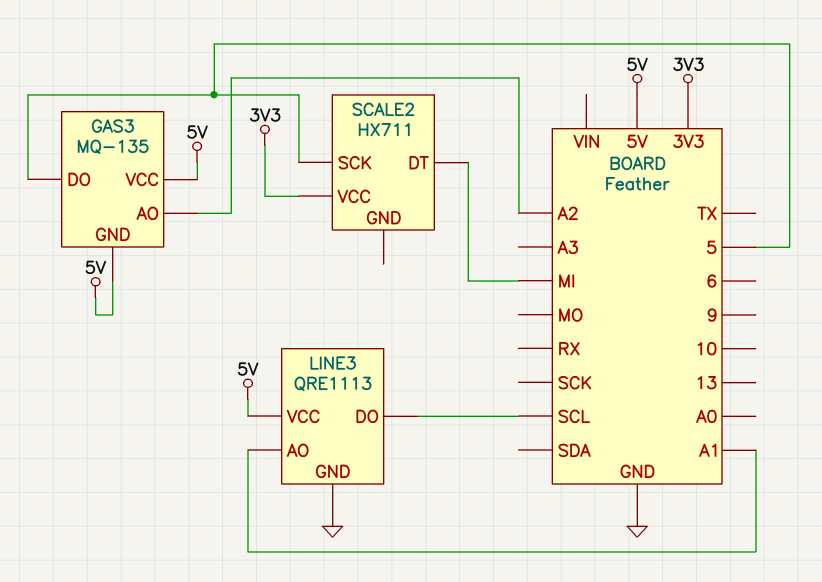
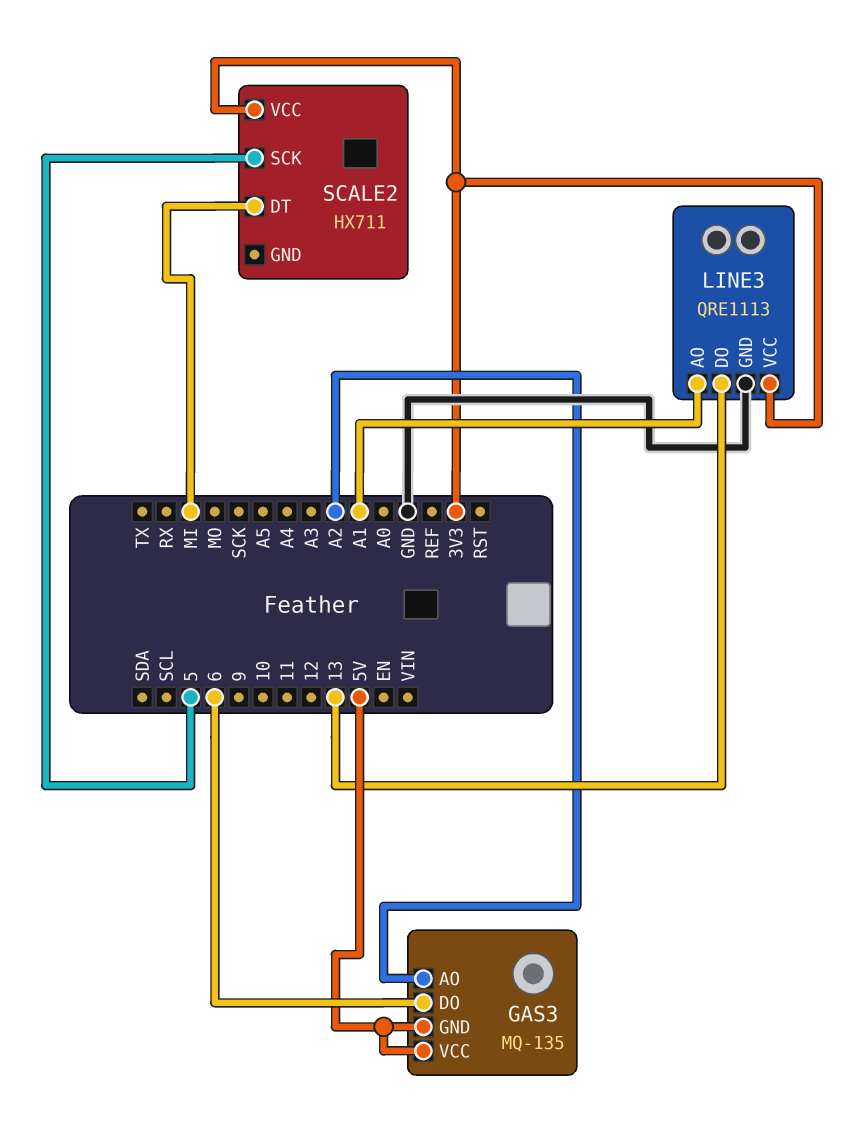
GAS3 pin DO: 5 -> 6
LINE3 pin DO: SCL -> 13
LINE3 pin VCC: 5V -> 3V3

